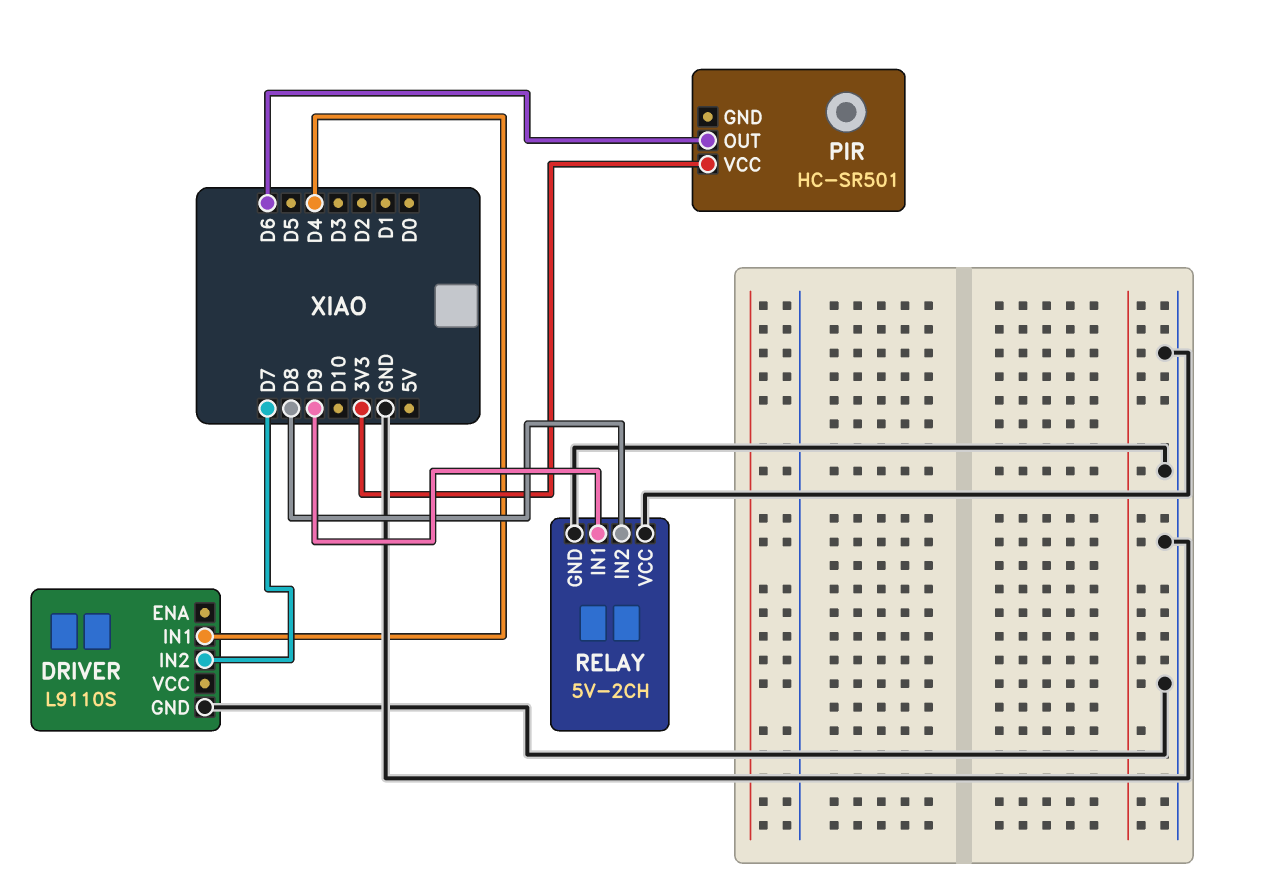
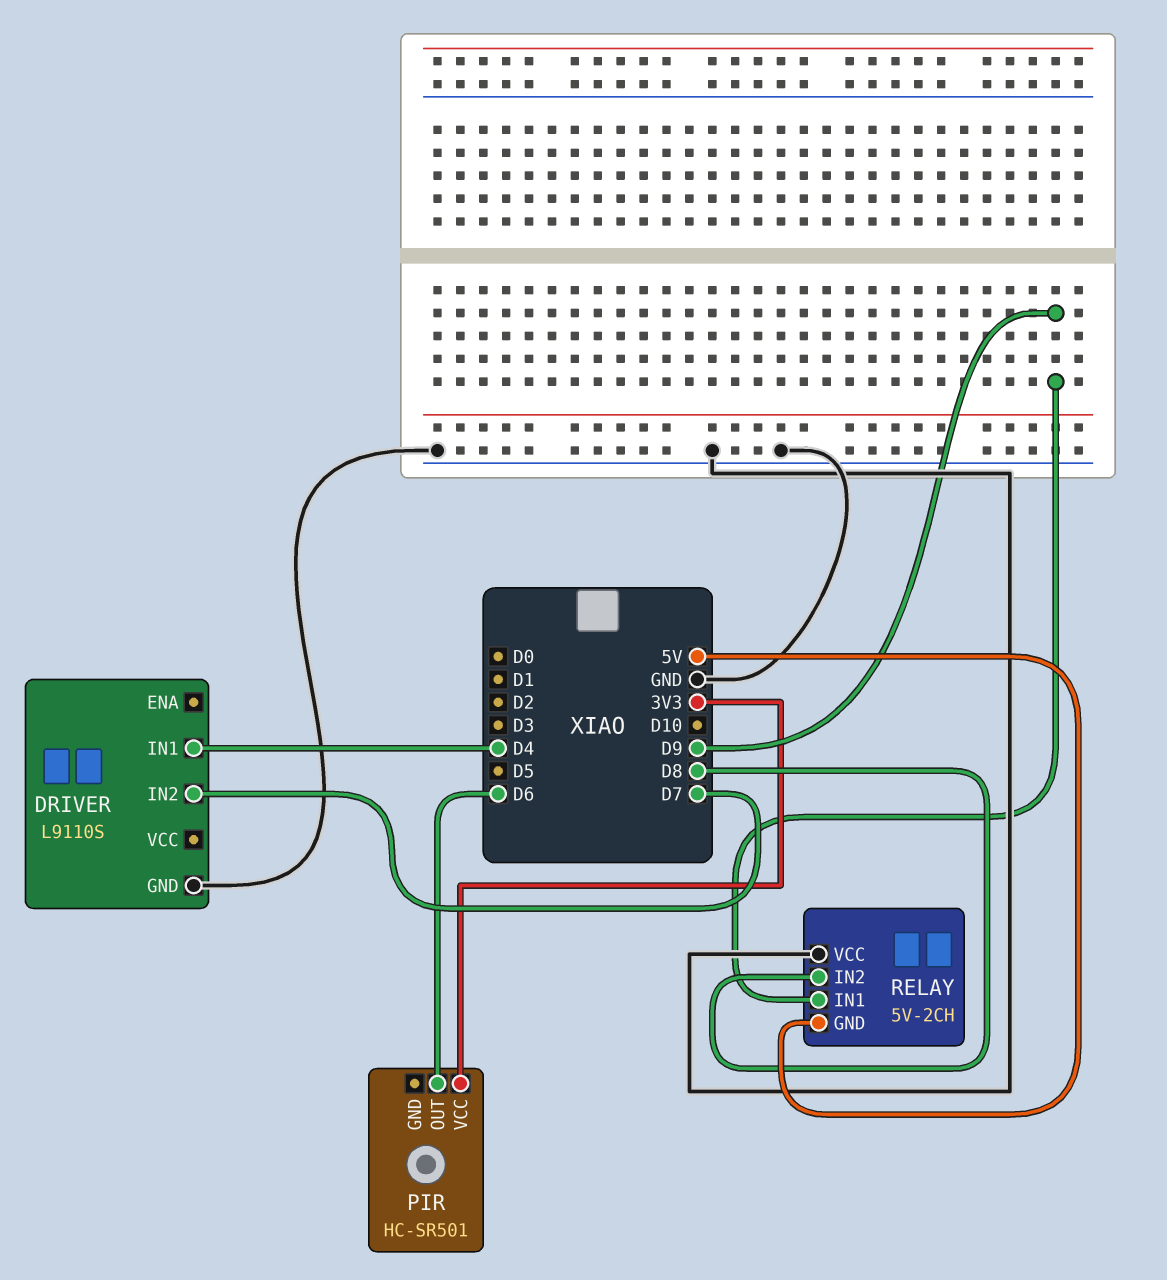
RELAY pin GND: GND -> 5V

